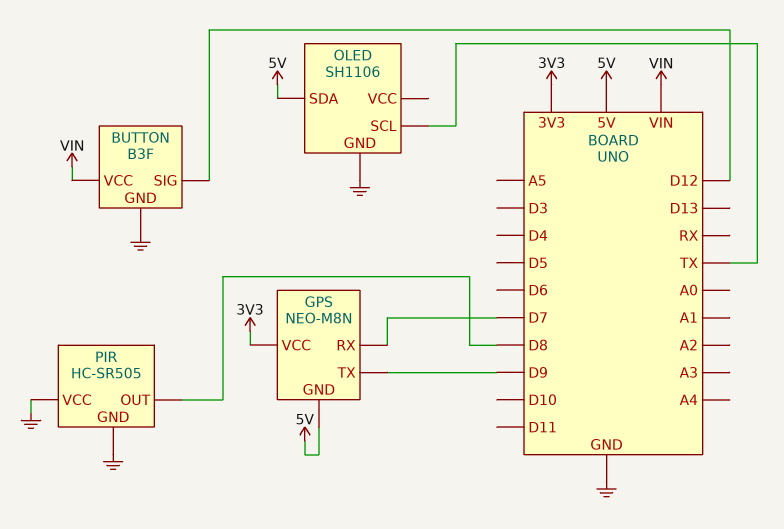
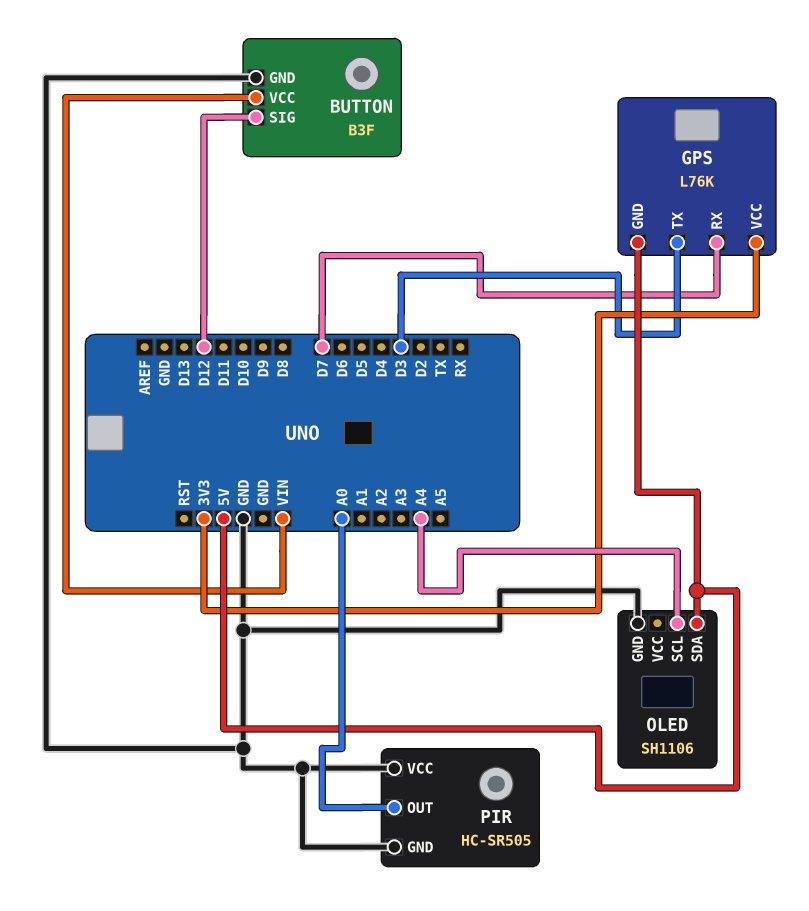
GPS: NEO-M8N -> L76K
GPS pin TX: D9 -> D3
OLED pin SCL: TX -> A4
PIR pin OUT: D8 -> A0

